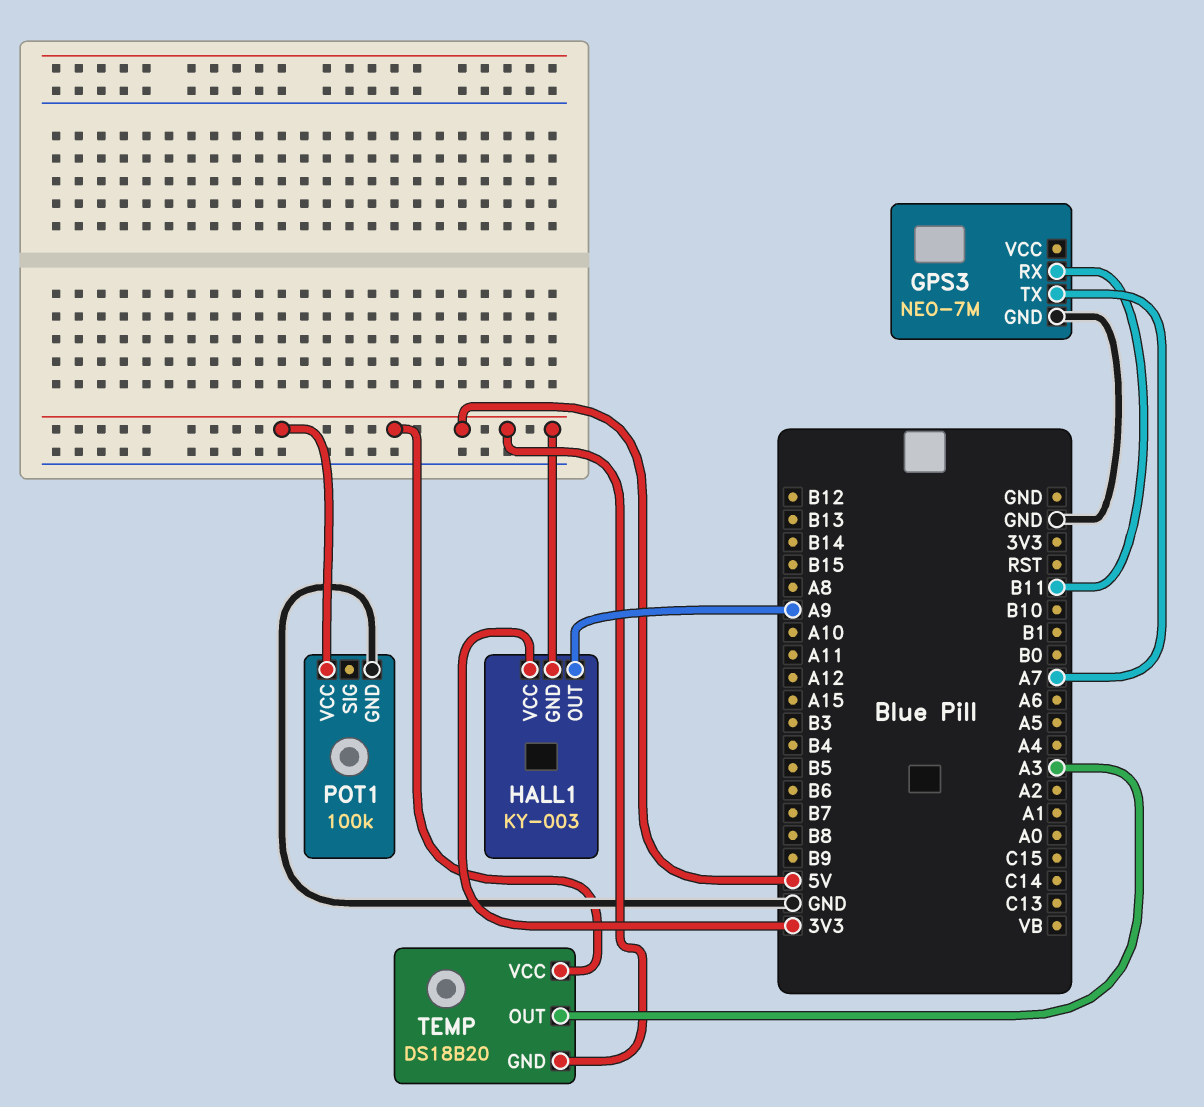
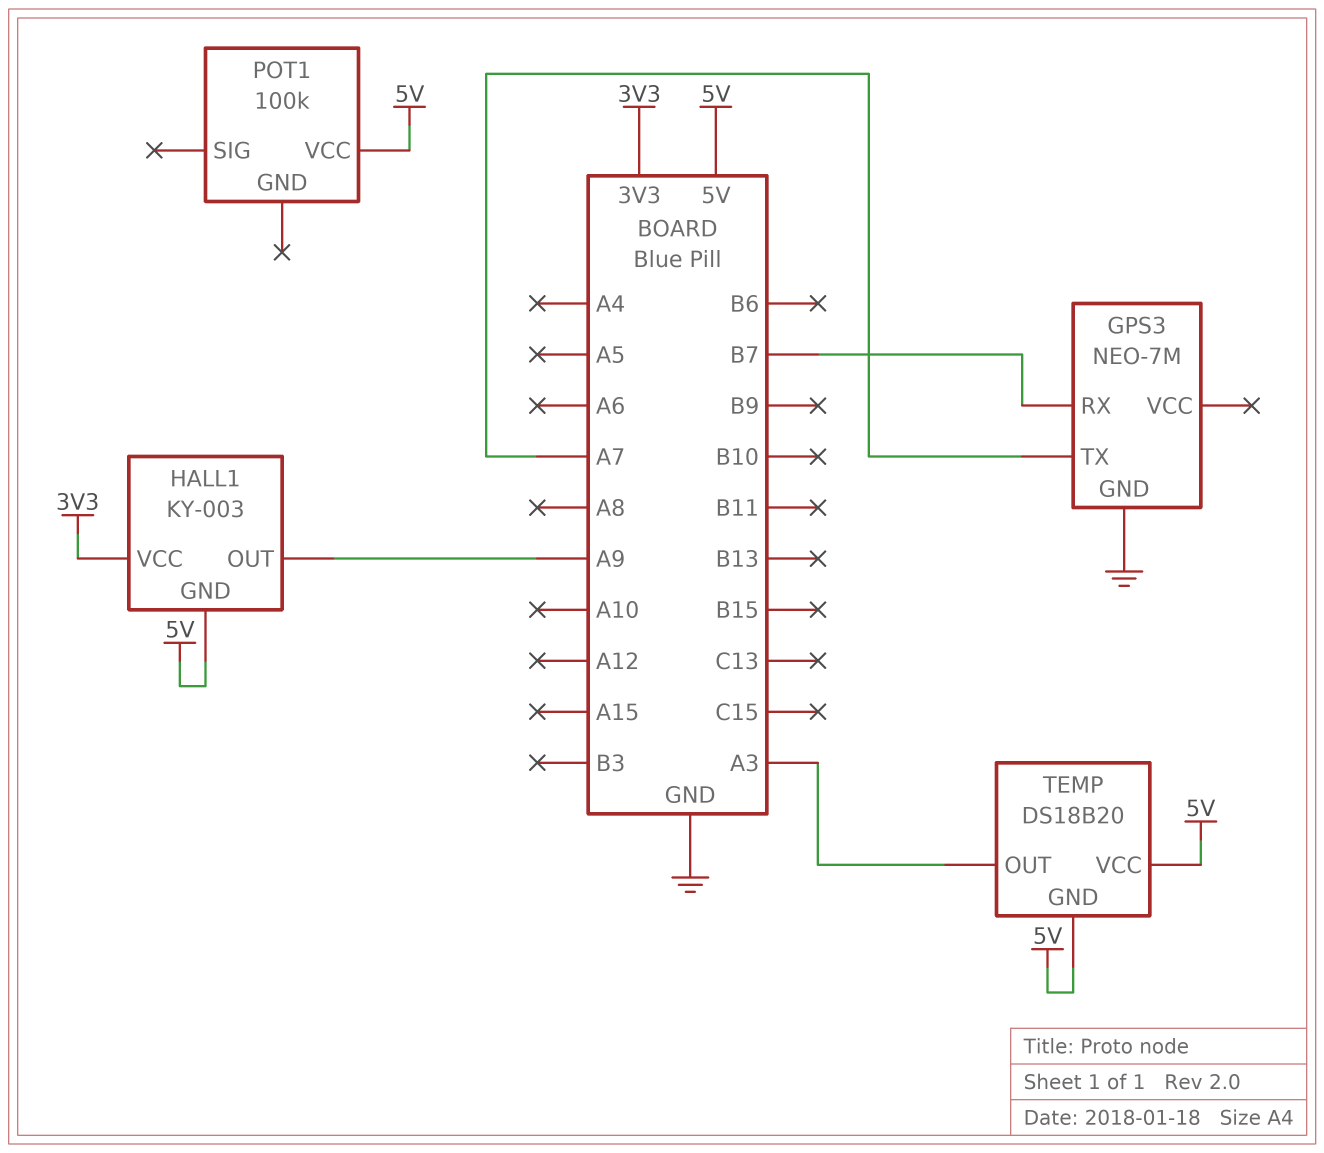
GPS3 pin RX: B11 -> B7
POT1 pin GND: GND -> none

